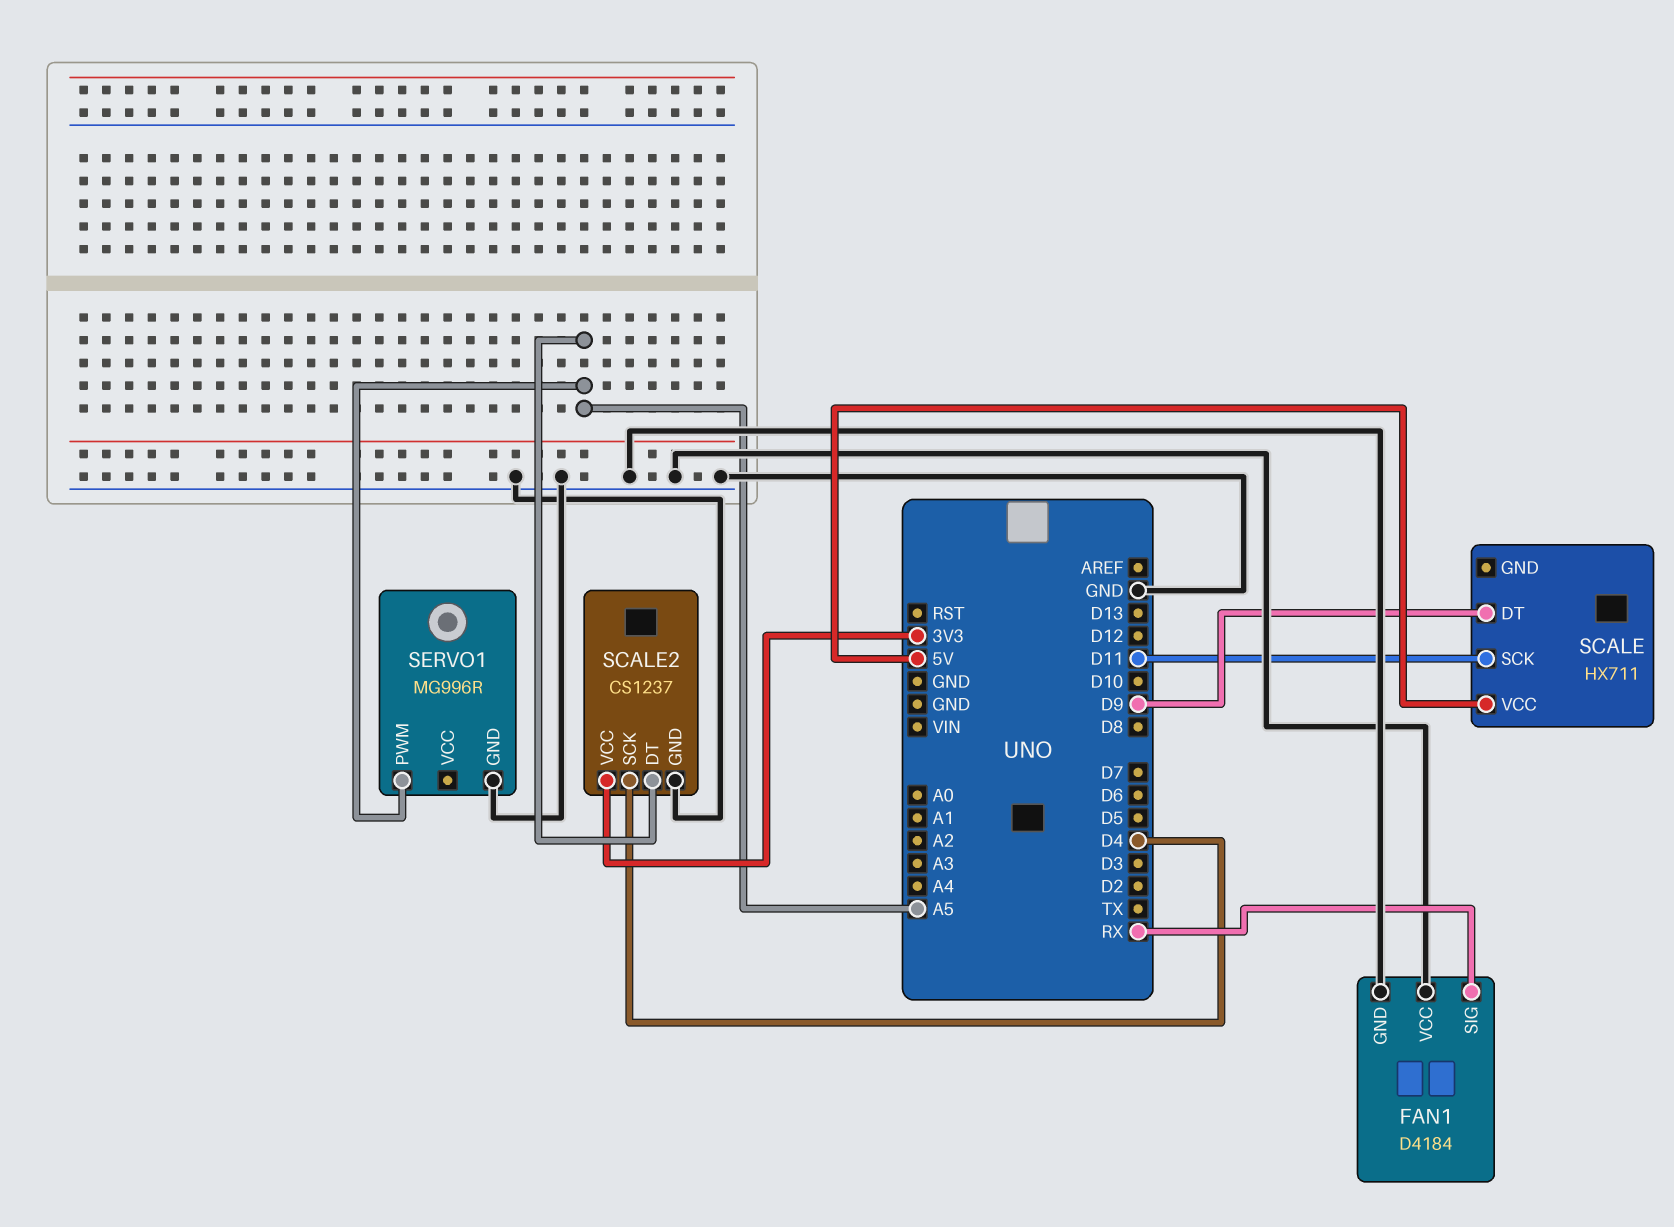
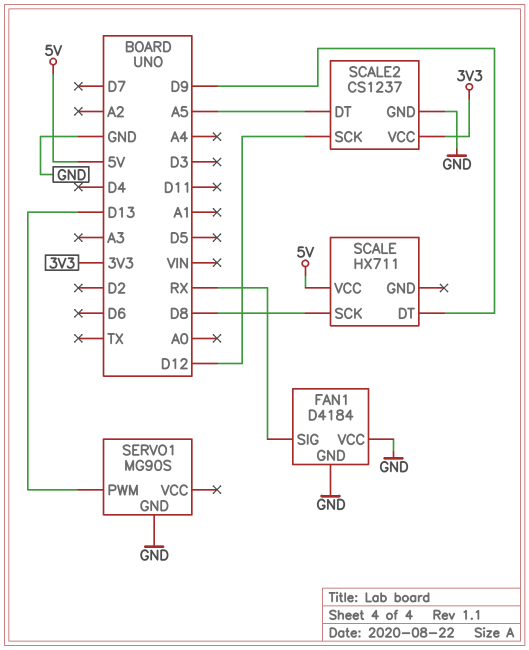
SCALE pin SCK: D11 -> D8
SCALE2 pin SCK: D4 -> D12
SERVO1: MG996R -> MG90S
SERVO1 pin PWM: A5 -> D13

